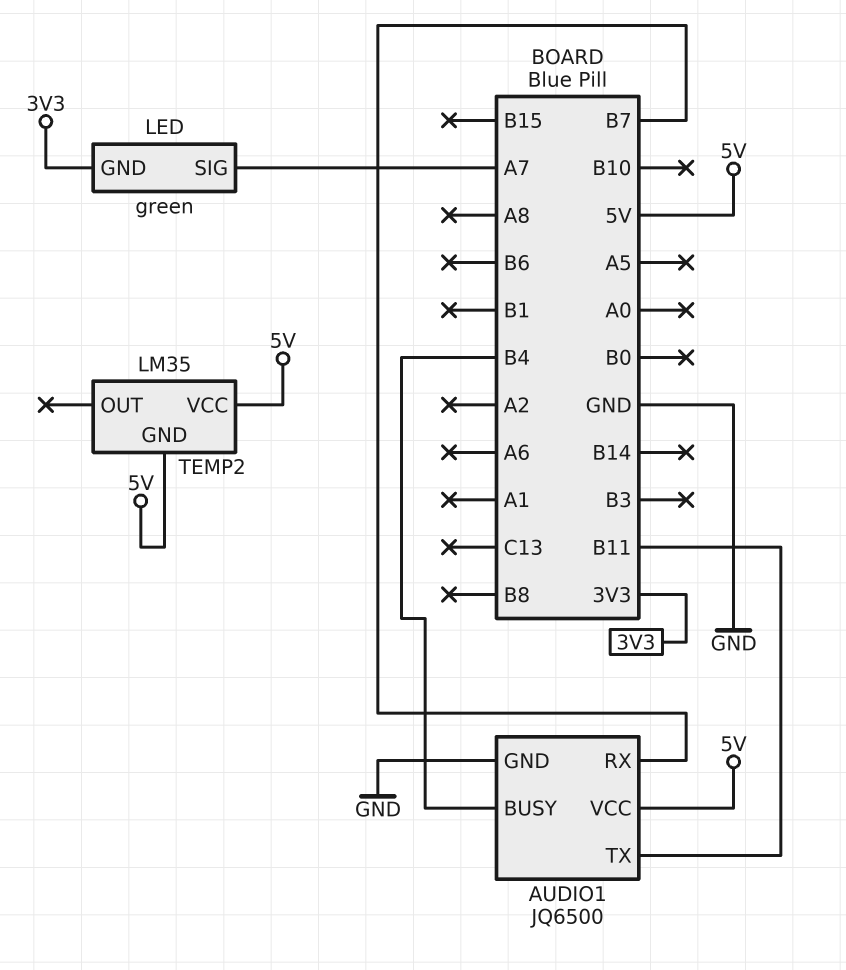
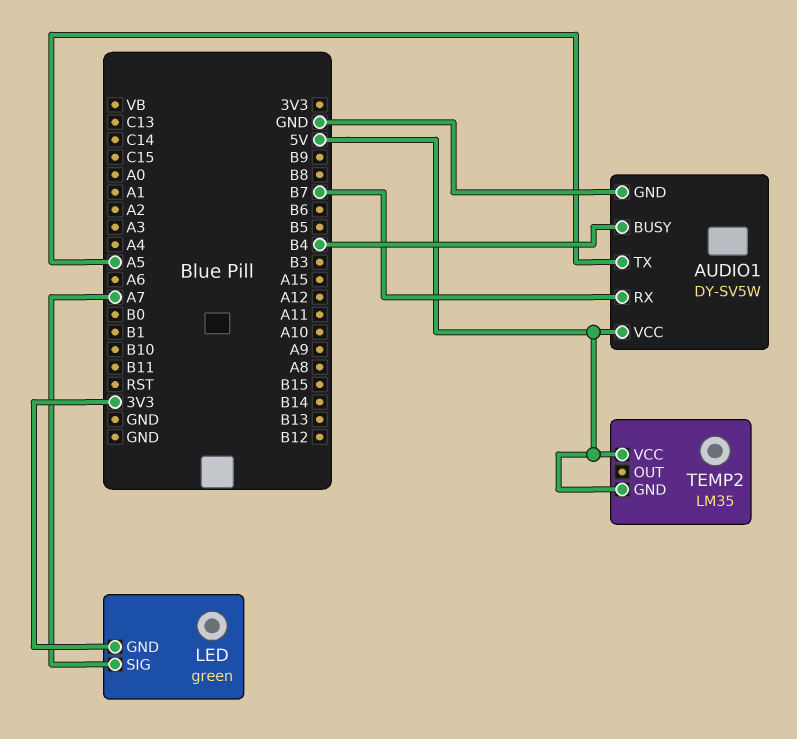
AUDIO1: JQ6500 -> DY-SV5W
AUDIO1 pin TX: B11 -> A5

